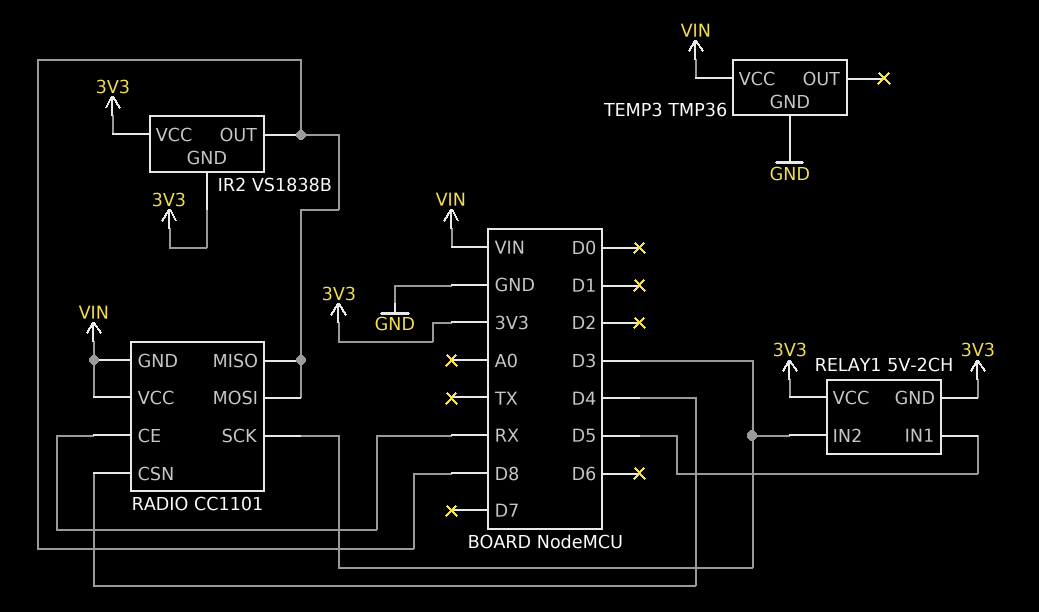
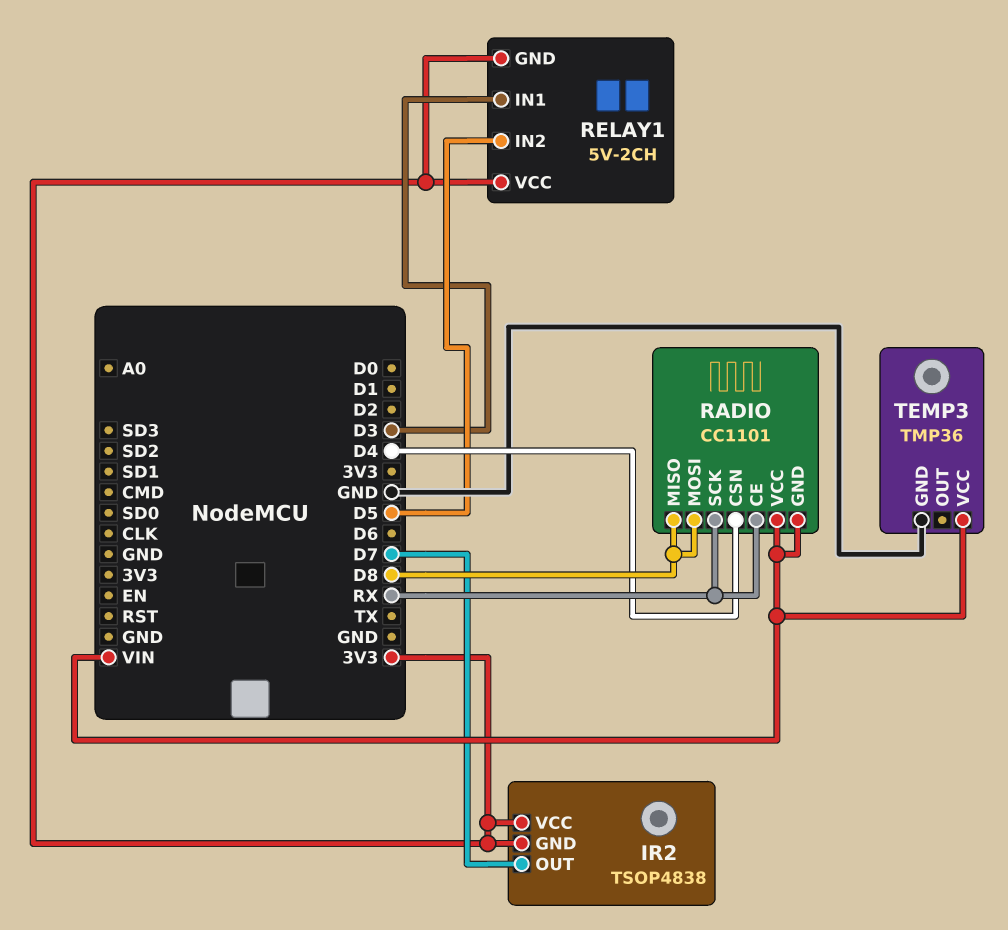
IR2: VS1838B -> TSOP4838
IR2 pin OUT: D8 -> D7
RADIO pin SCK: D3 -> RX
RELAY1 pin IN1: D5 -> D3
RELAY1 pin IN2: D3 -> D5

